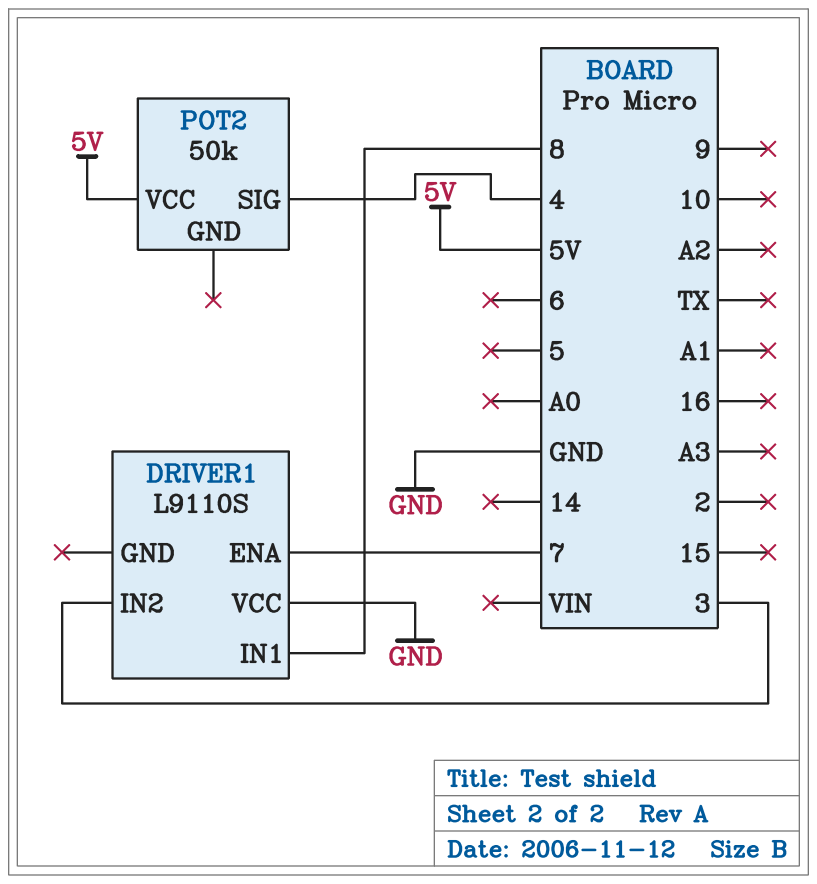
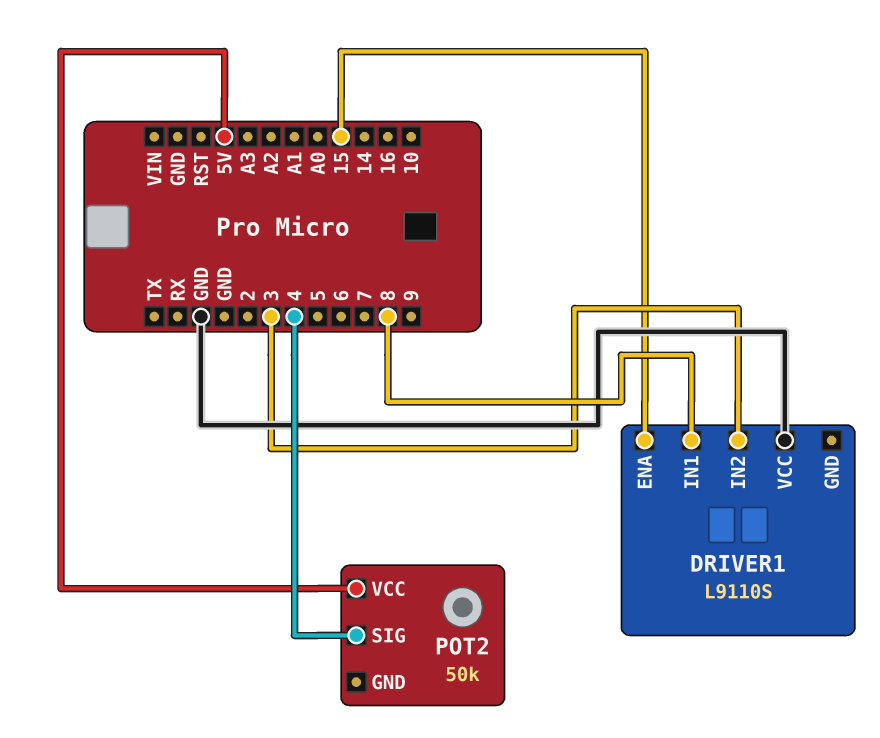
DRIVER1 pin ENA: 7 -> 15

